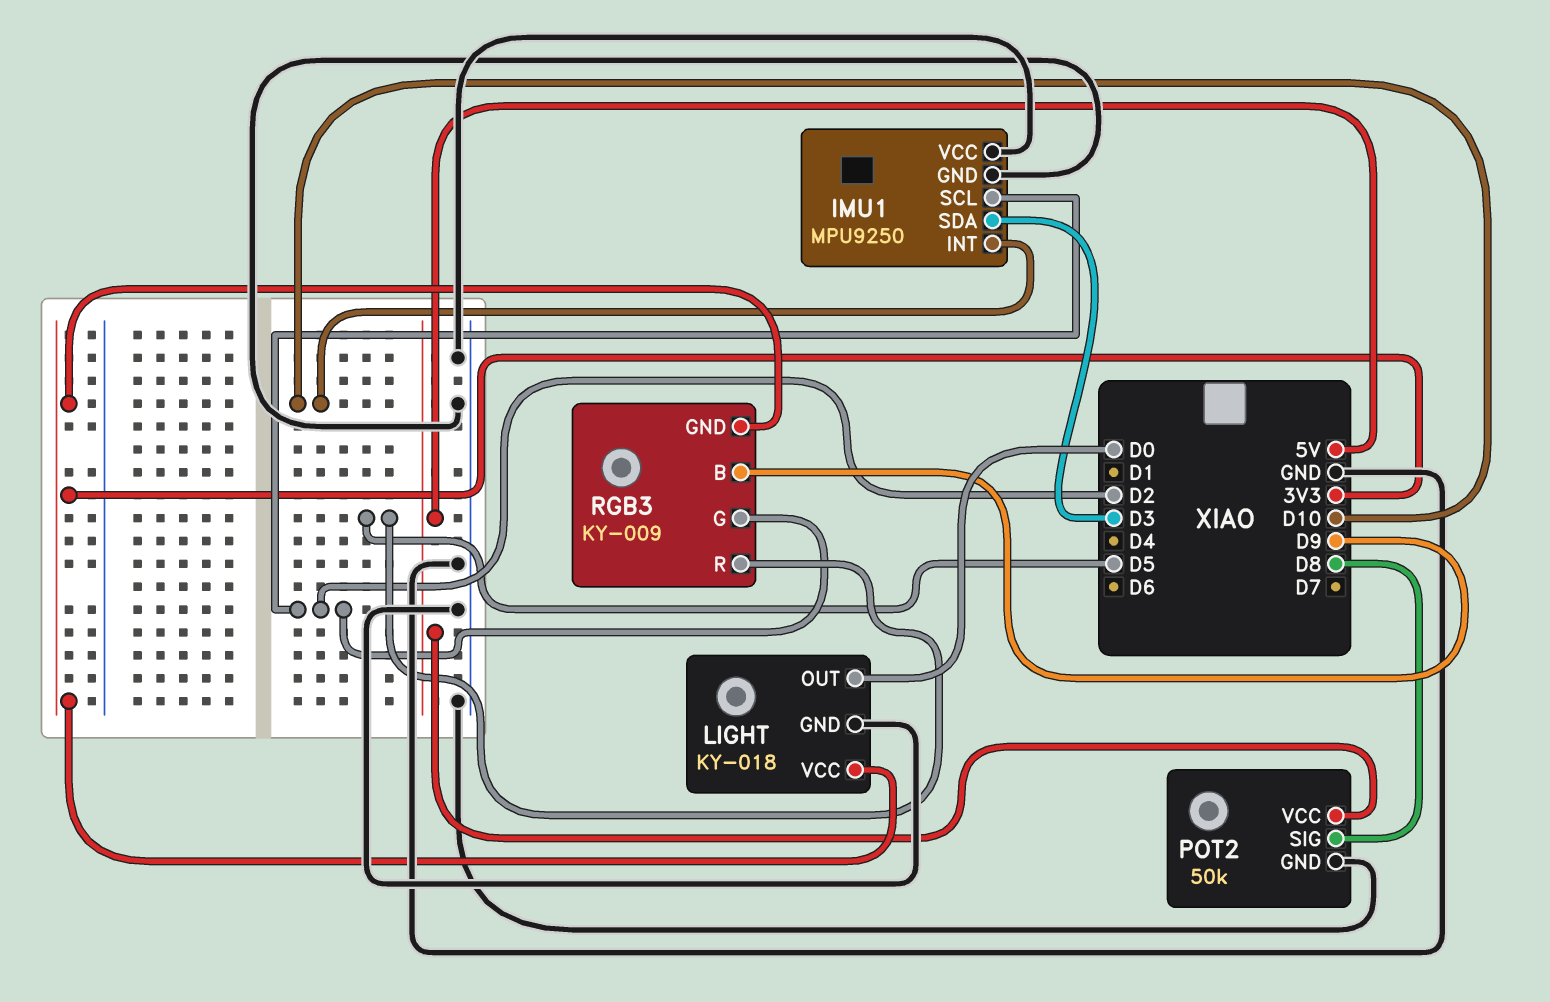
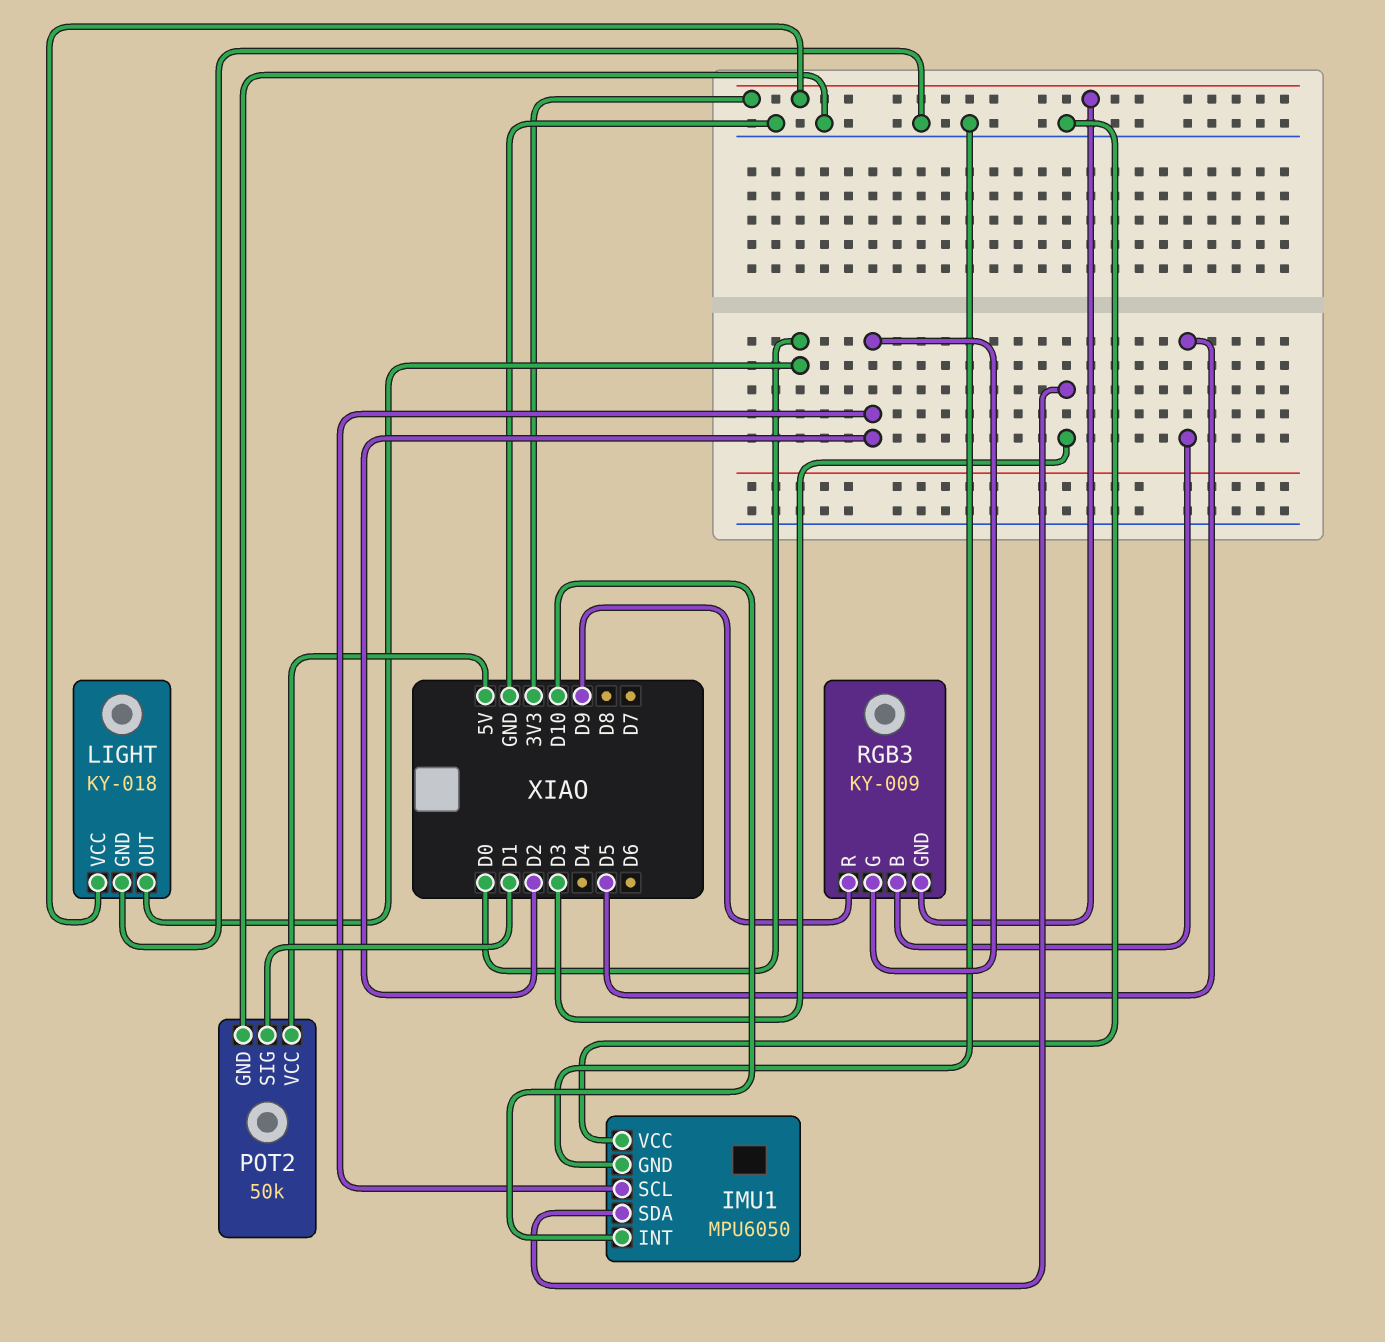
IMU1: MPU9250 -> MPU6050
POT2 pin SIG: D8 -> D1
RGB3 pin B: D9 -> D5
RGB3 pin R: D5 -> D9

